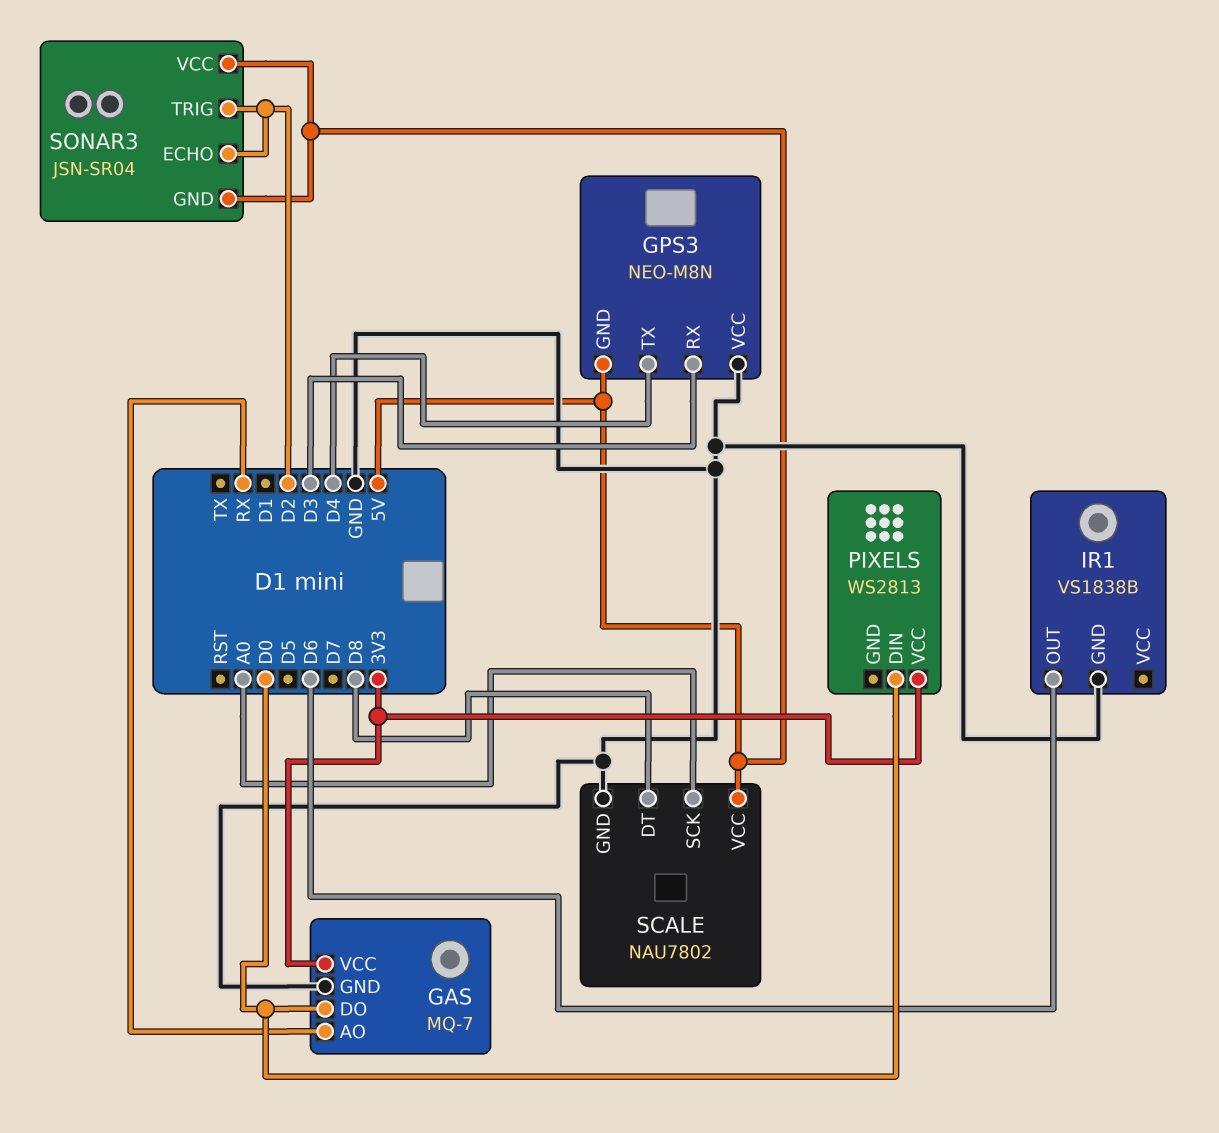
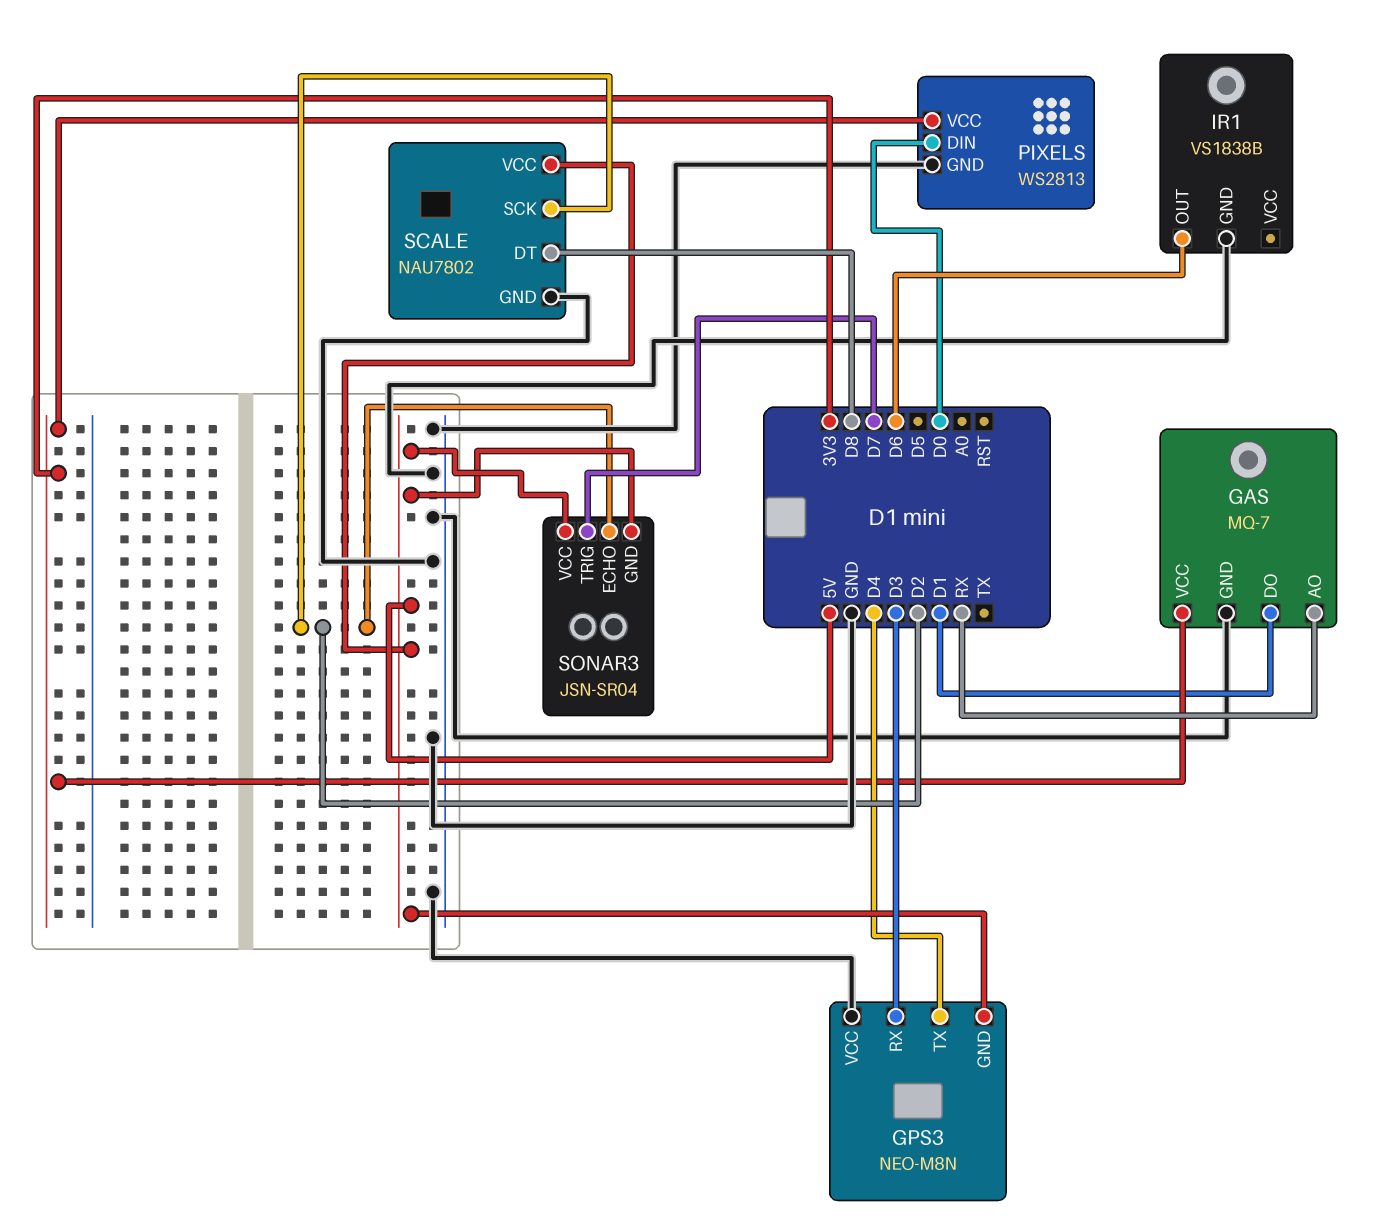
GAS pin DO: D0 -> D1
PIXELS pin GND: none -> GND
SCALE pin SCK: A0 -> D2
SONAR3 pin TRIG: D2 -> D7

